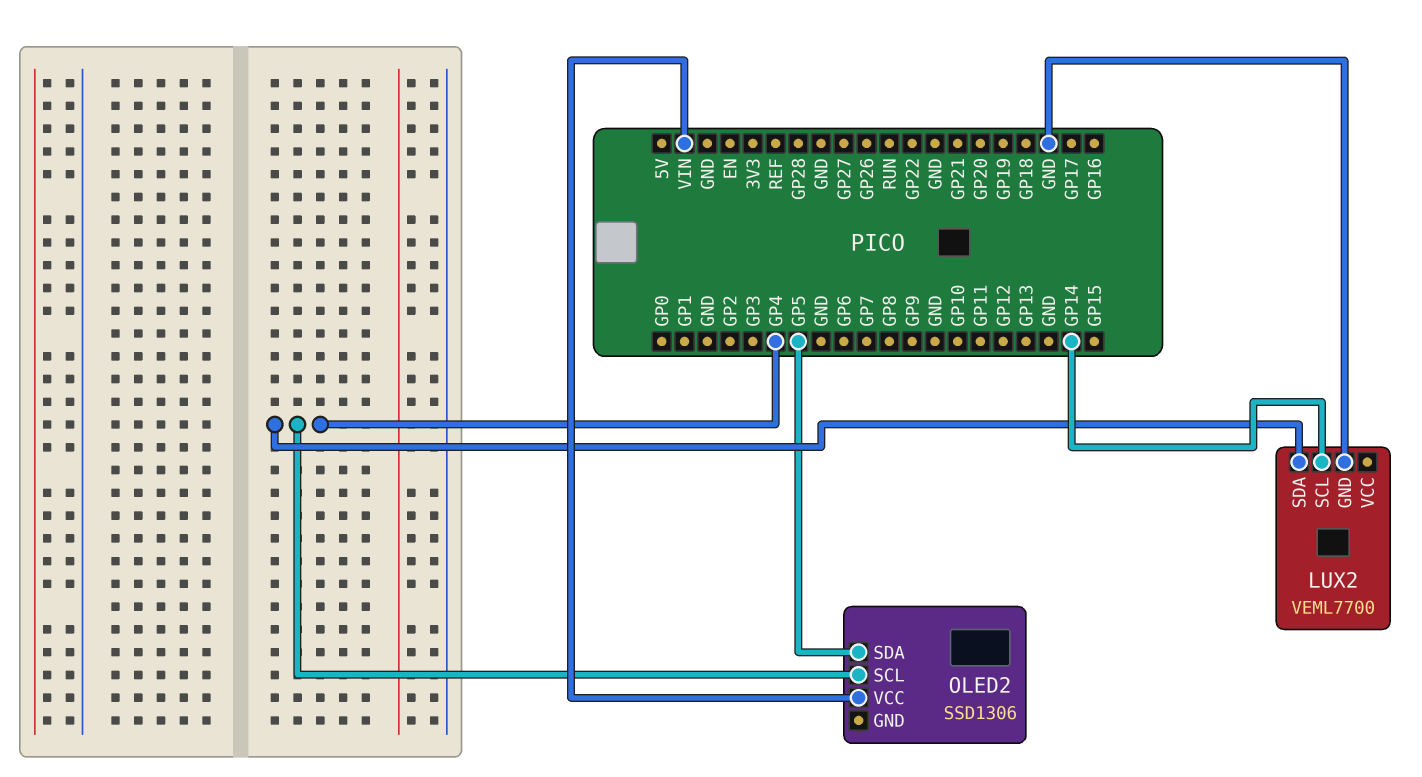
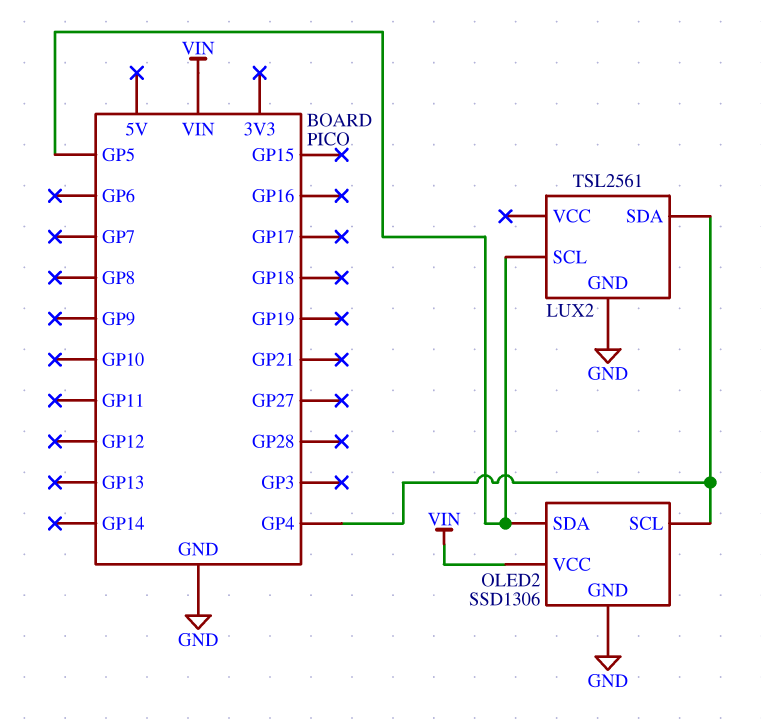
LUX2: VEML7700 -> TSL2561
LUX2 pin SCL: GP14 -> GP5
OLED2 pin GND: none -> GND

